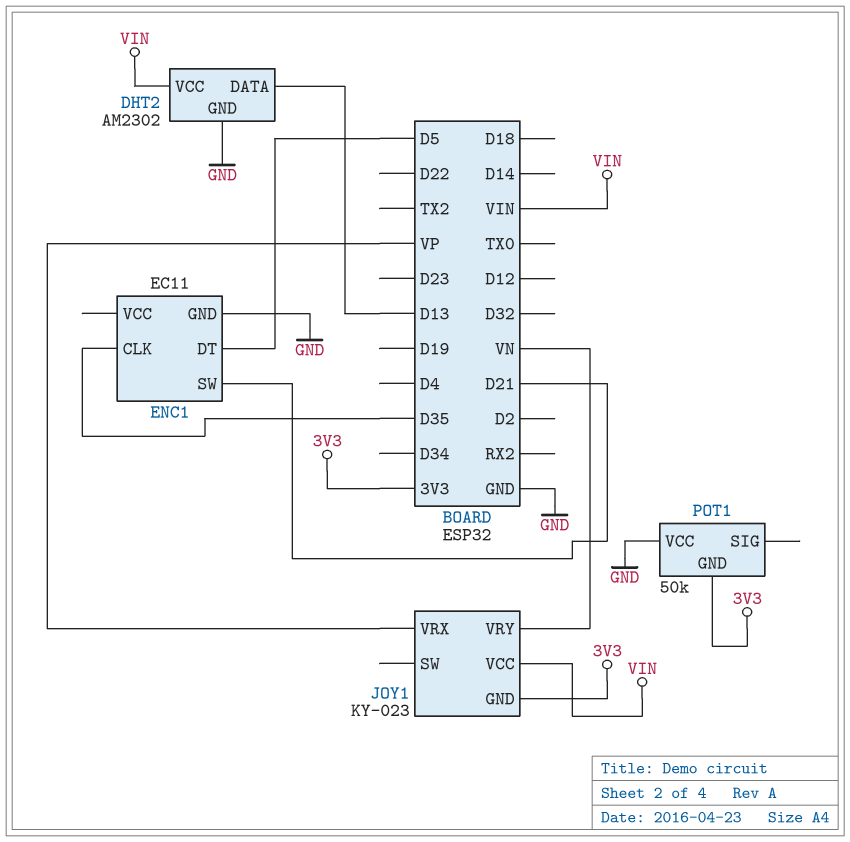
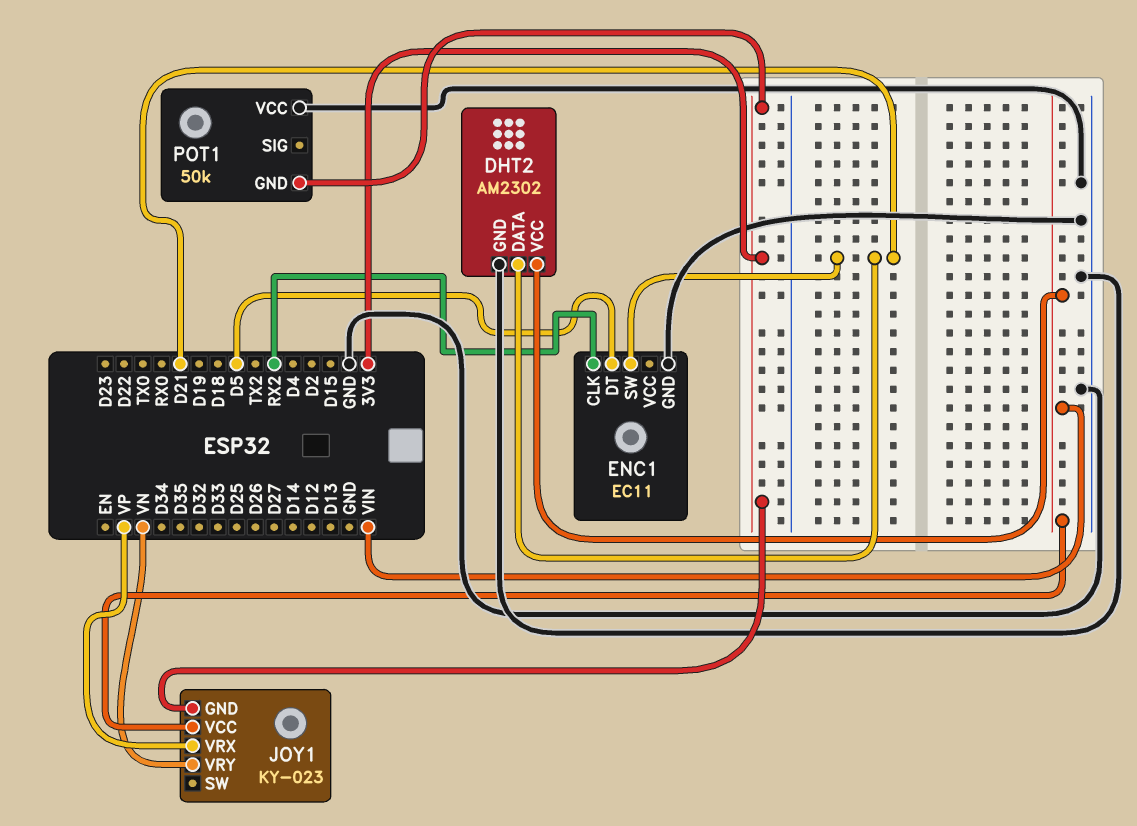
DHT2 pin DATA: D13 -> D21
ENC1 pin CLK: D35 -> RX2

